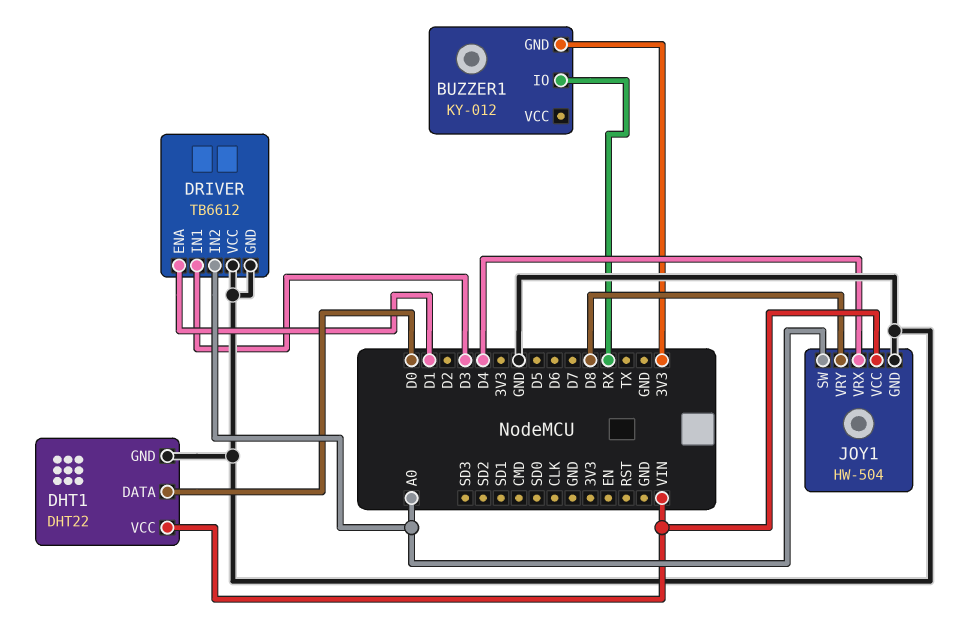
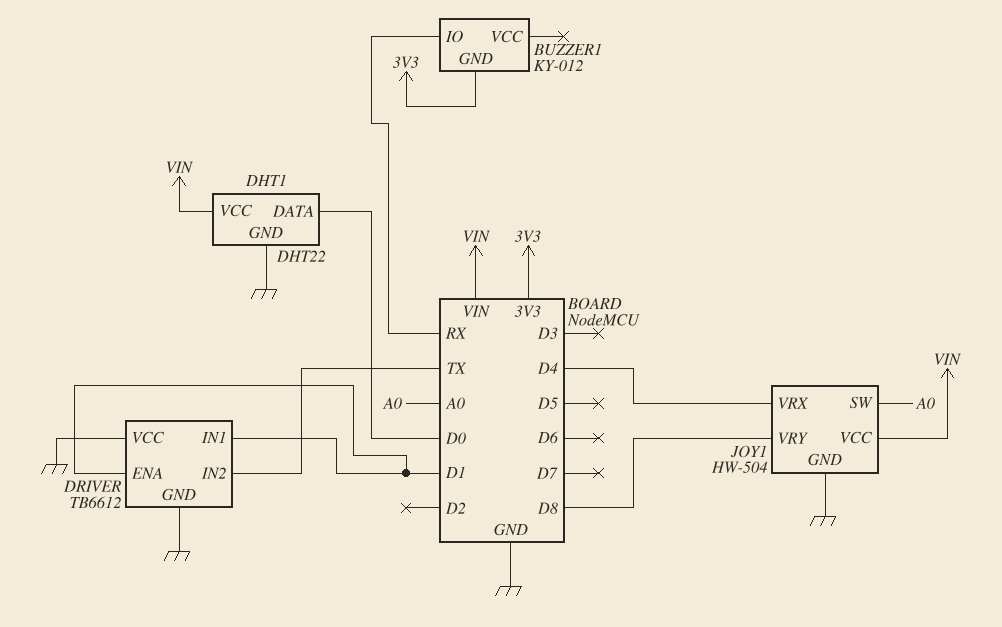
DRIVER pin IN1: D3 -> D1
DRIVER pin IN2: A0 -> TX

